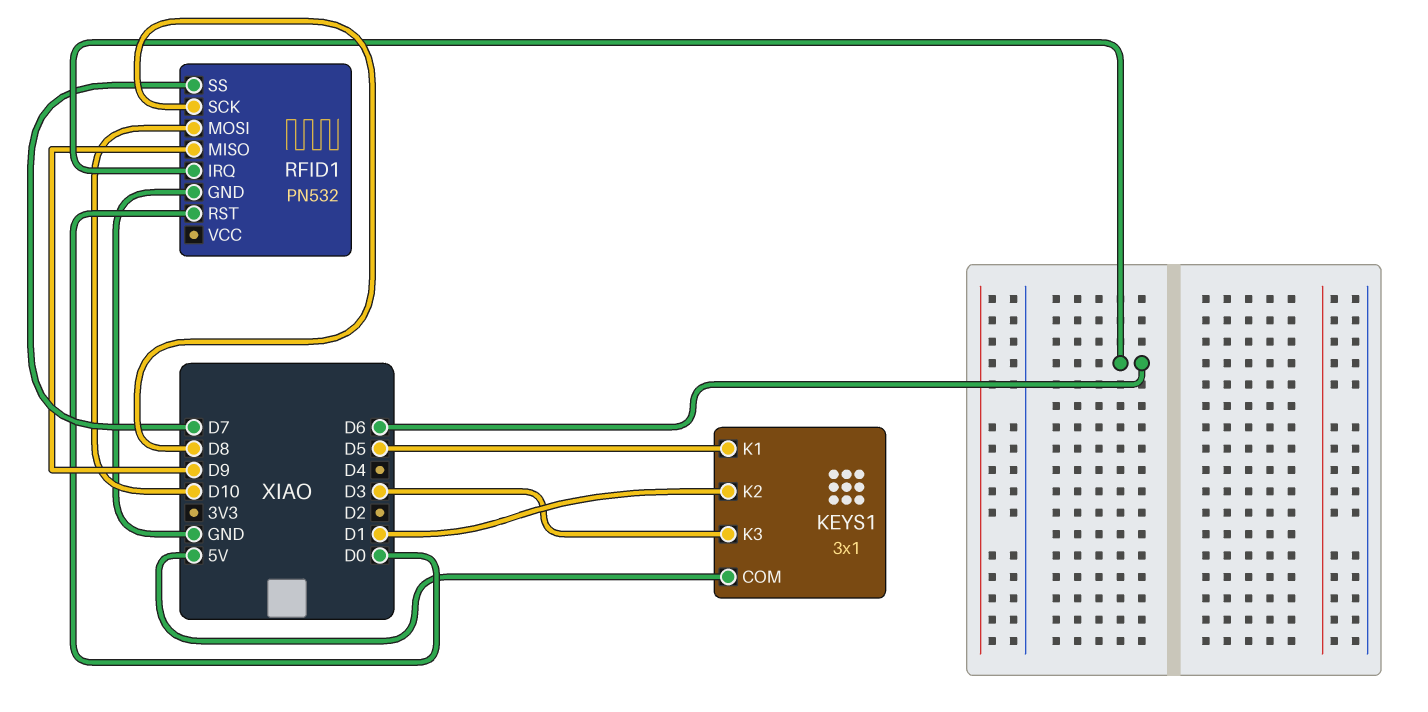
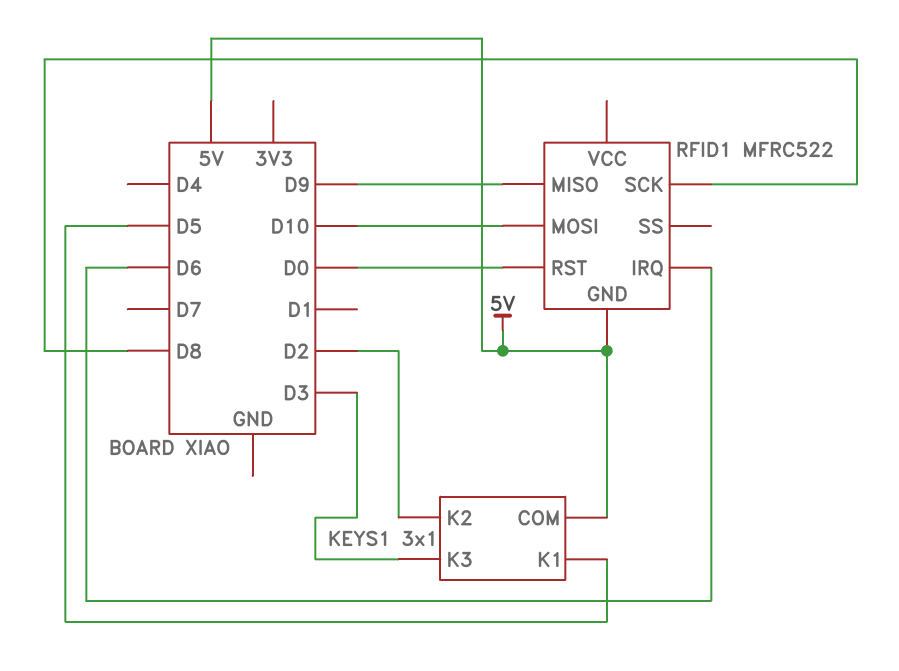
KEYS1 pin K2: D1 -> D2
RFID1: PN532 -> MFRC522
RFID1 pin GND: GND -> 5V
RFID1 pin SS: D7 -> none

